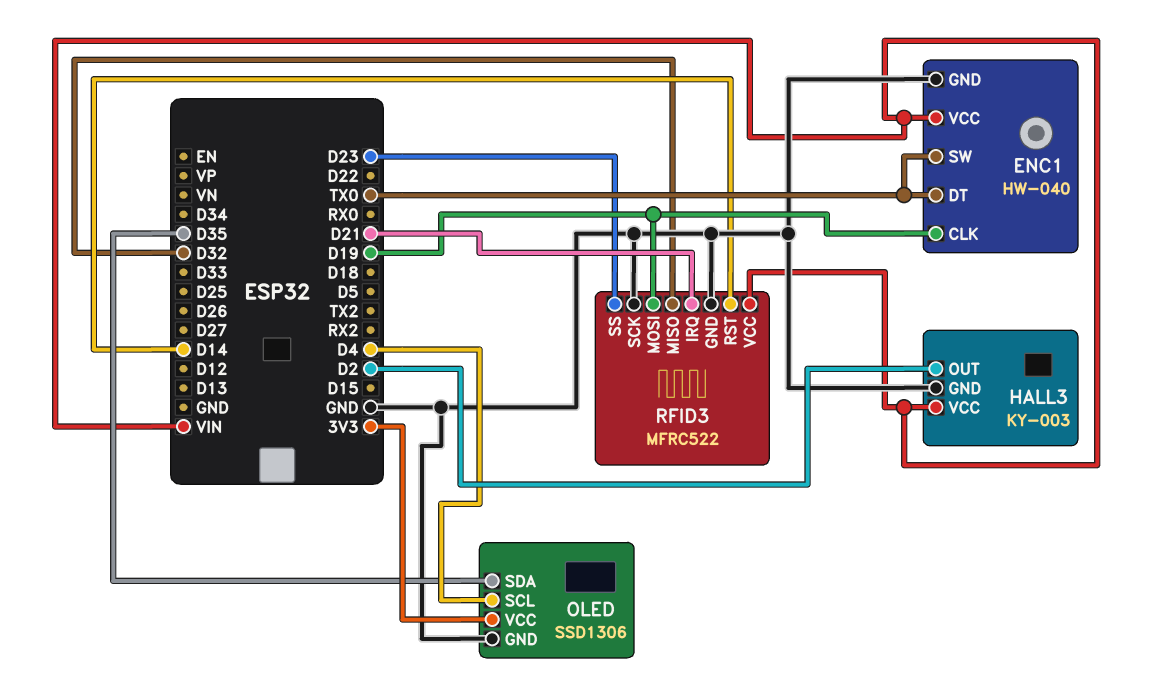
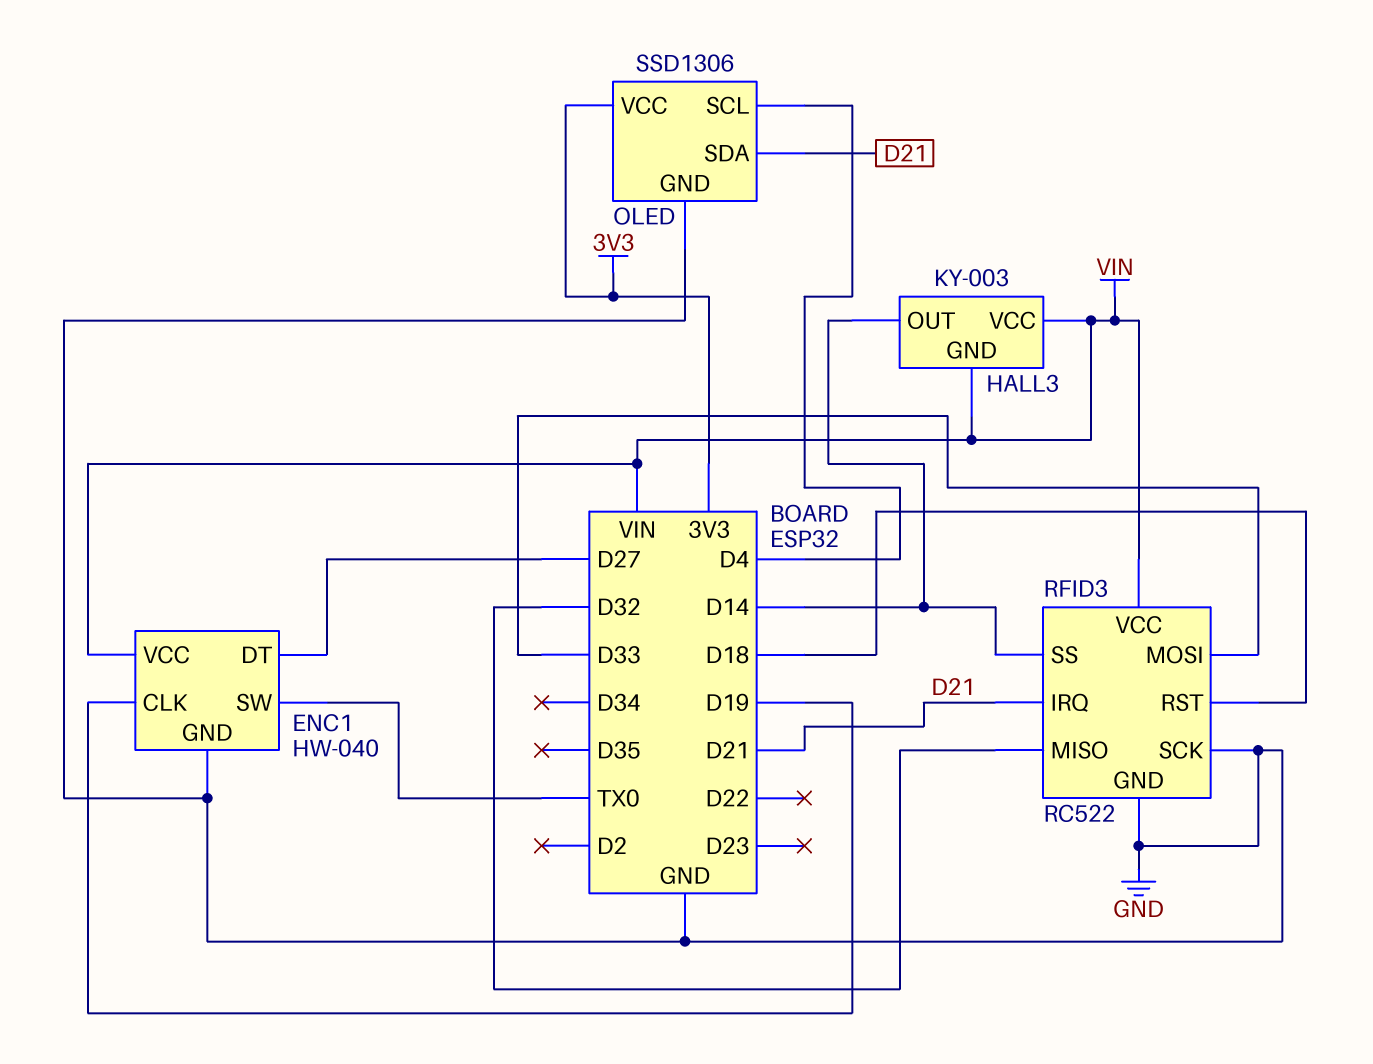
ENC1 pin DT: TX0 -> D27
HALL3 pin GND: GND -> VIN
HALL3 pin OUT: D2 -> D14
OLED pin SDA: D35 -> D21
RFID3: MFRC522 -> RC522
RFID3 pin MOSI: D19 -> D33
RFID3 pin RST: D14 -> D18
RFID3 pin SS: D23 -> D14

